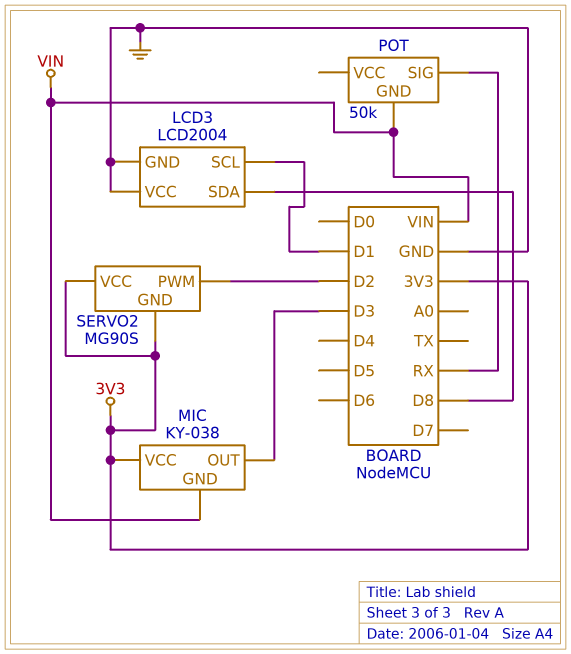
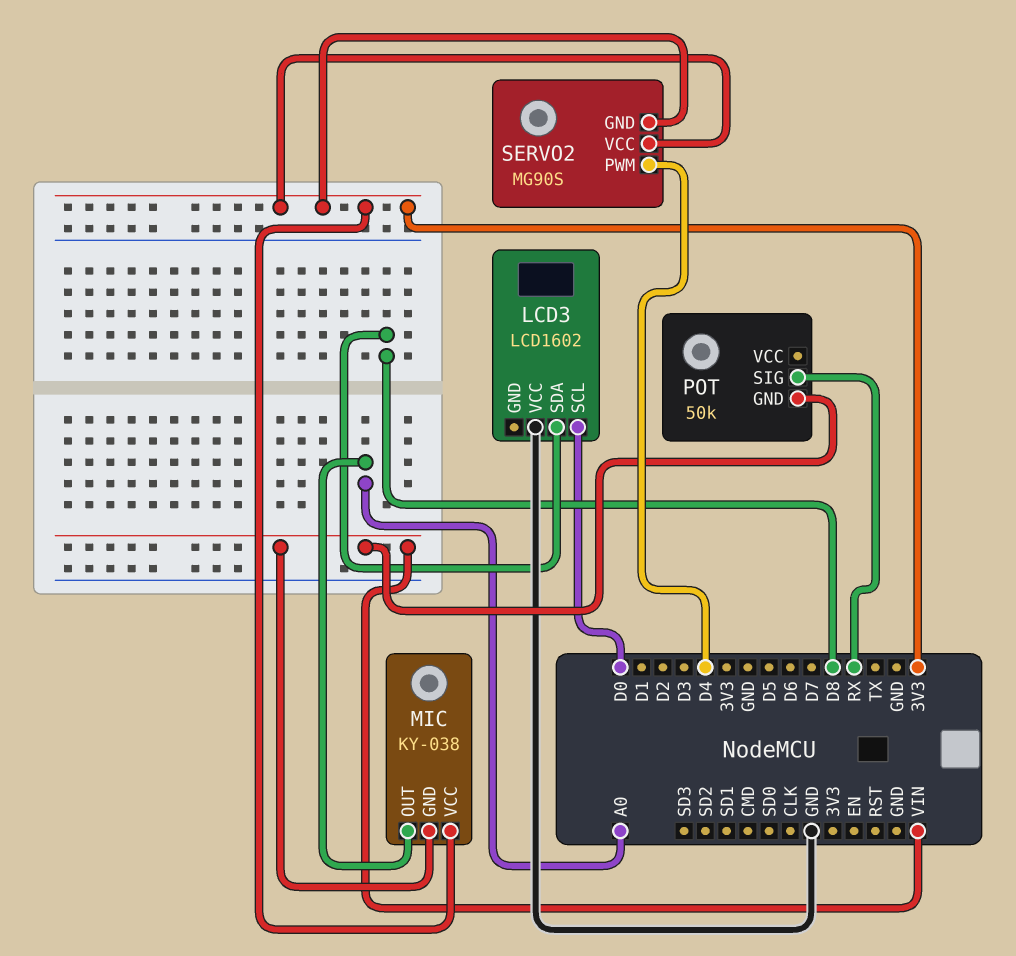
LCD3: LCD2004 -> LCD1602
LCD3 pin GND: GND -> none
LCD3 pin SCL: D1 -> D0
MIC pin OUT: D3 -> A0
SERVO2 pin PWM: D2 -> D4

